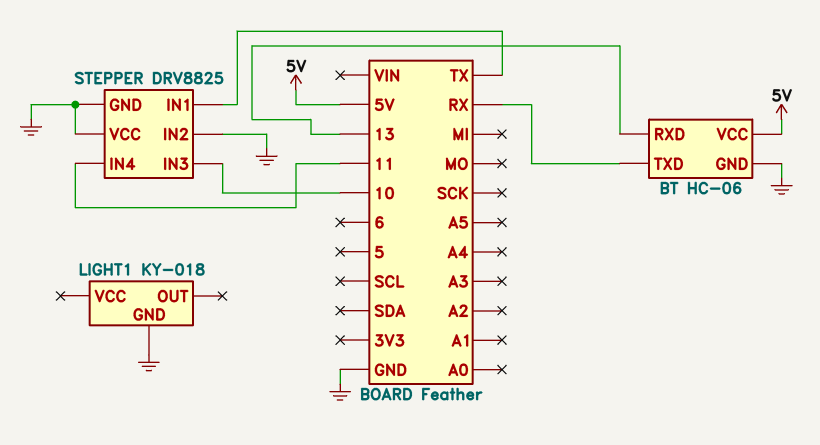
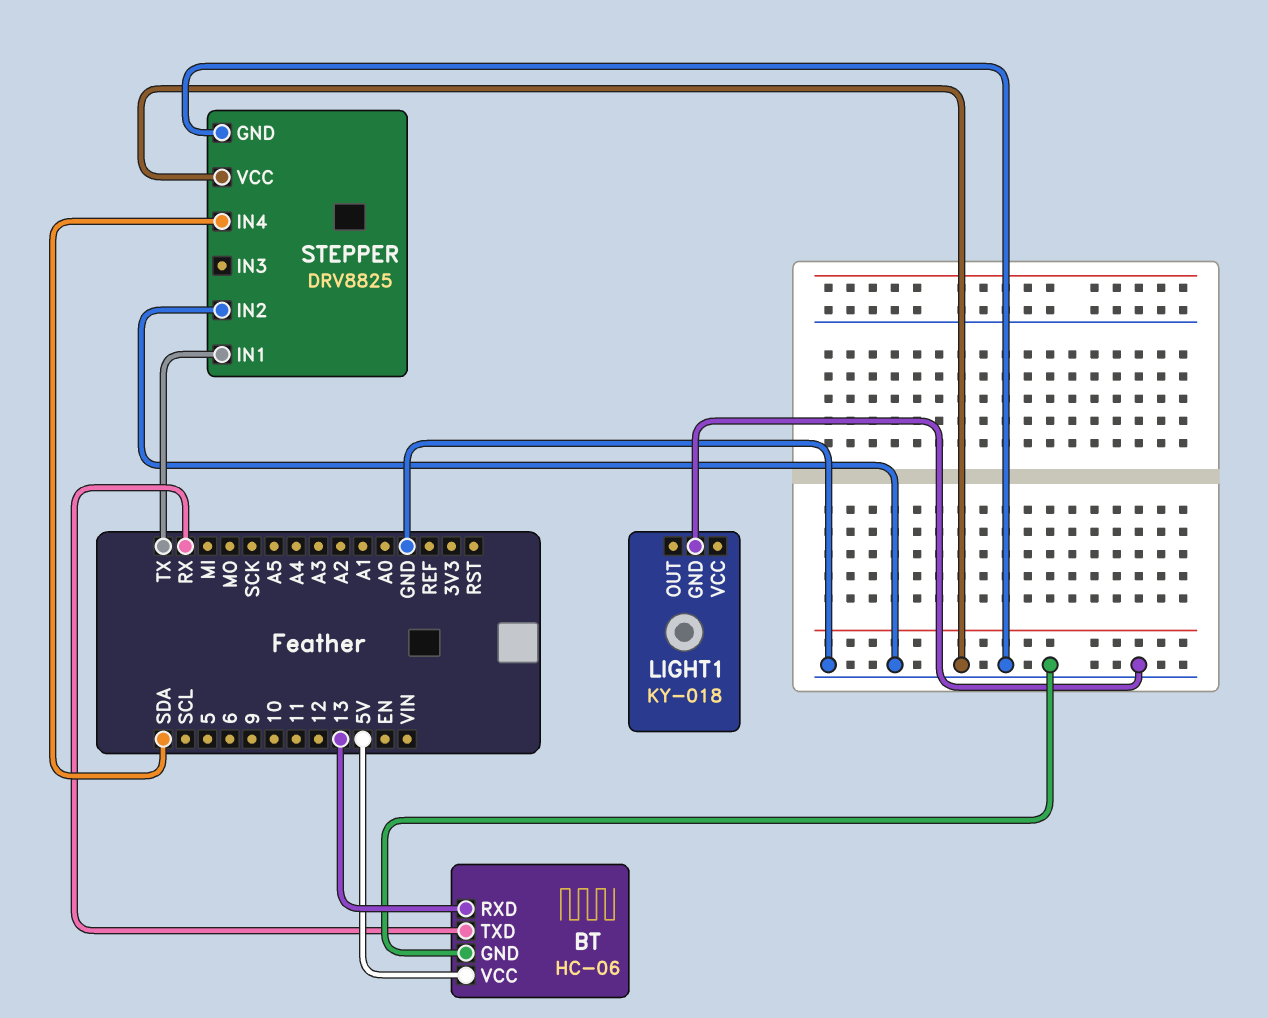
STEPPER pin IN3: 10 -> none
STEPPER pin IN4: 11 -> SDA

